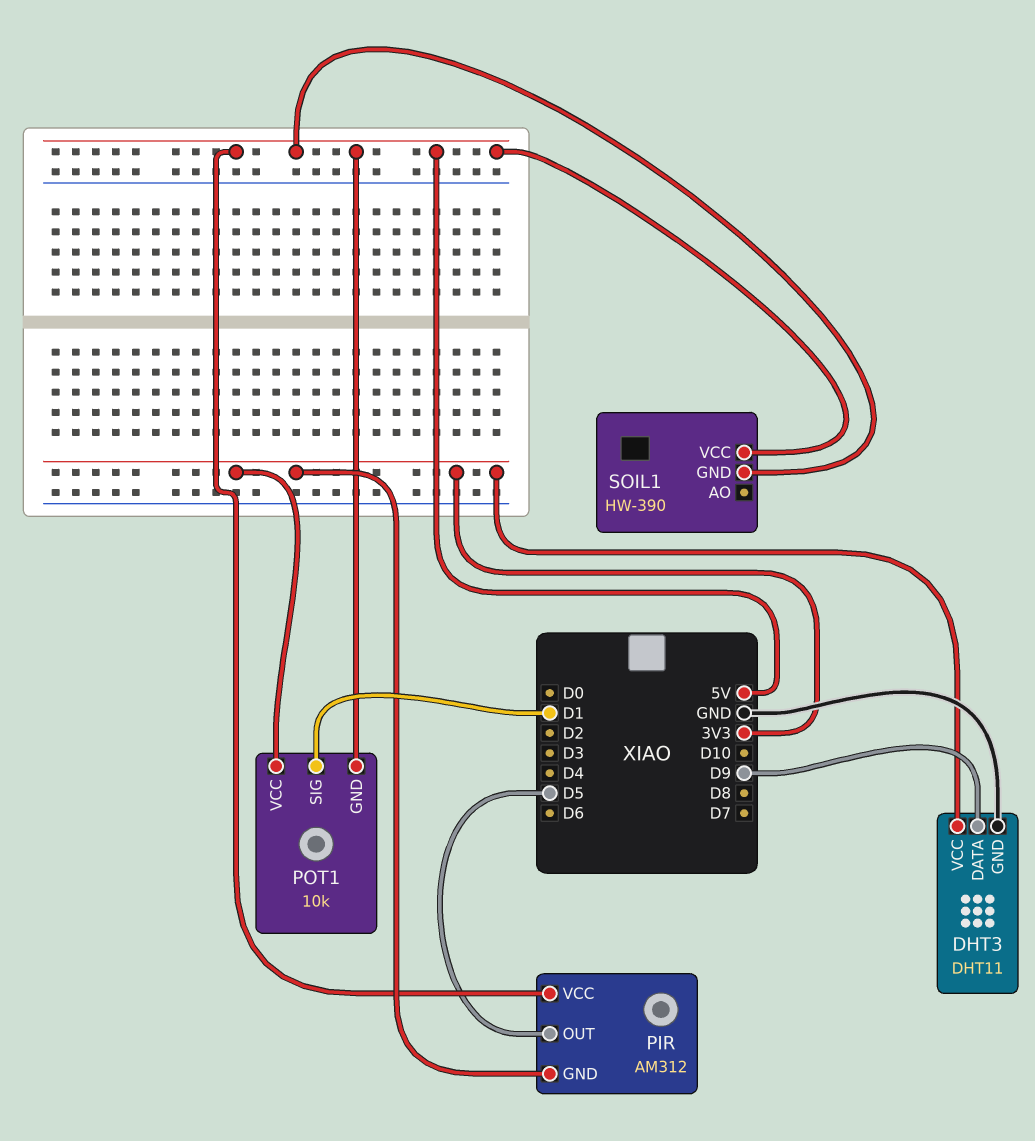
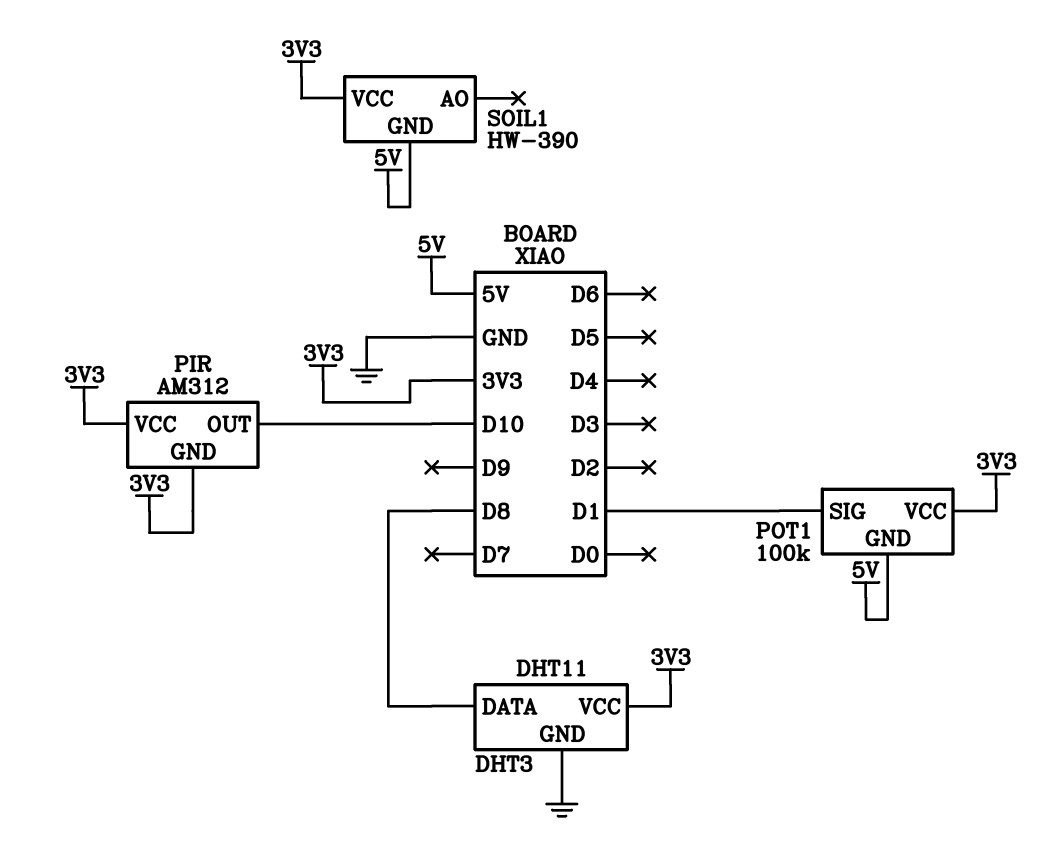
DHT3 pin DATA: D9 -> D8
PIR pin OUT: D5 -> D10
PIR pin VCC: 5V -> 3V3
POT1: 10k -> 100k
SOIL1 pin VCC: 5V -> 3V3

